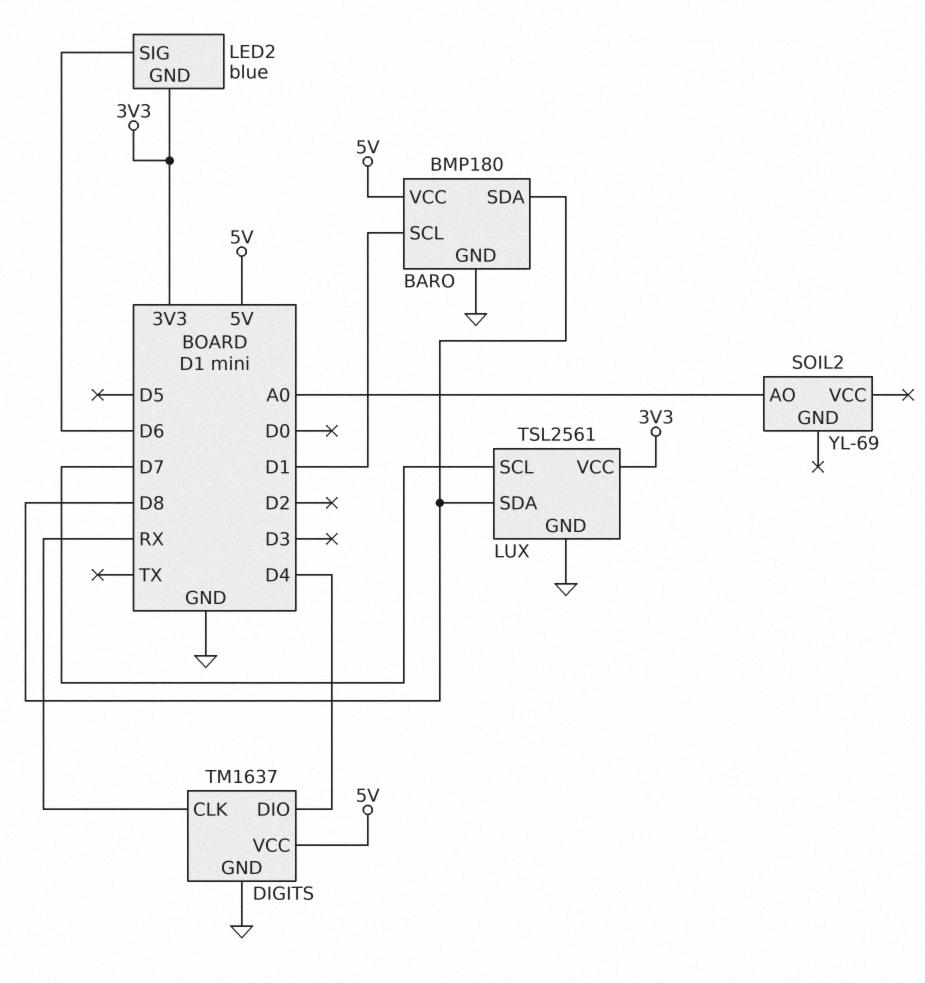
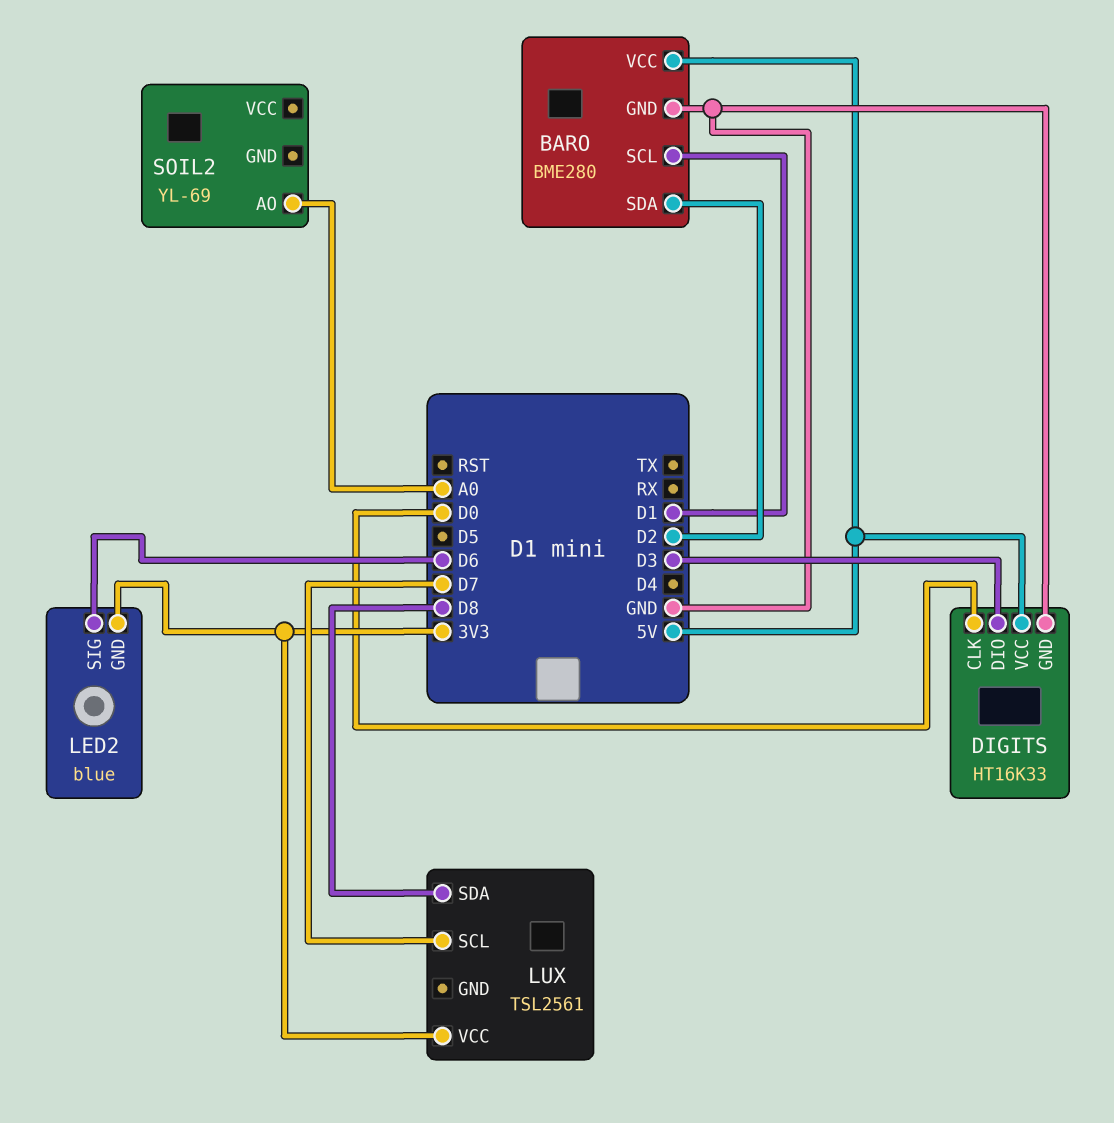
BARO: BMP180 -> BME280
BARO pin SDA: D8 -> D2
DIGITS: TM1637 -> HT16K33
DIGITS pin CLK: RX -> D0
DIGITS pin DIO: D4 -> D3
LUX pin GND: GND -> none

